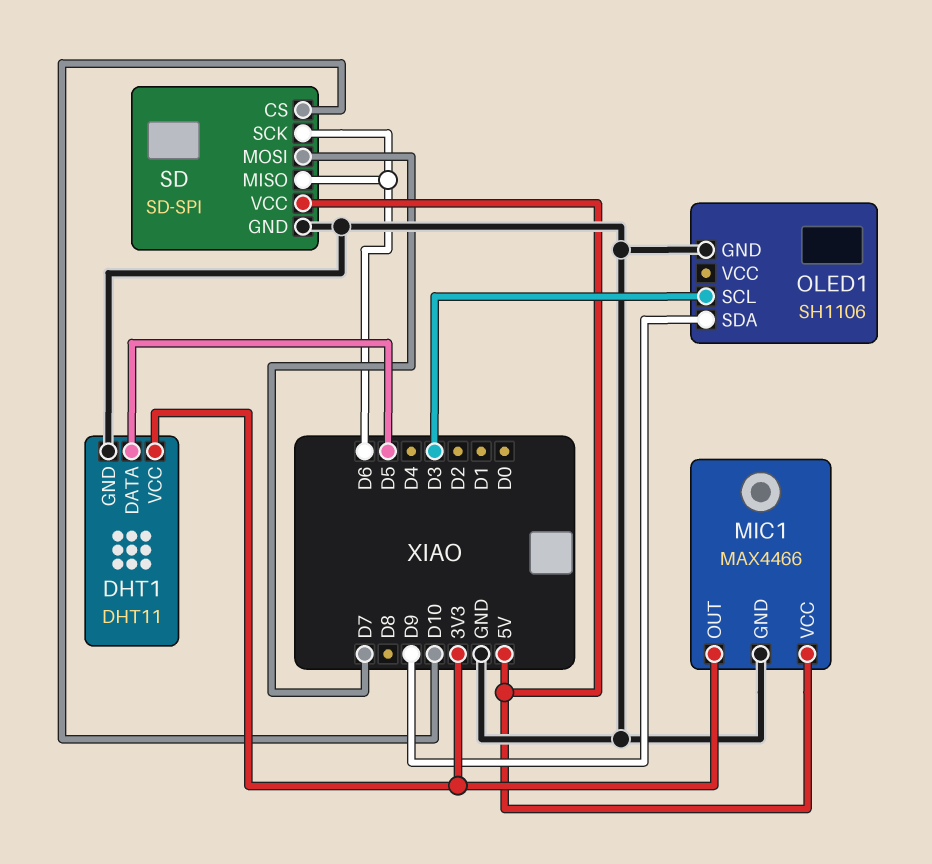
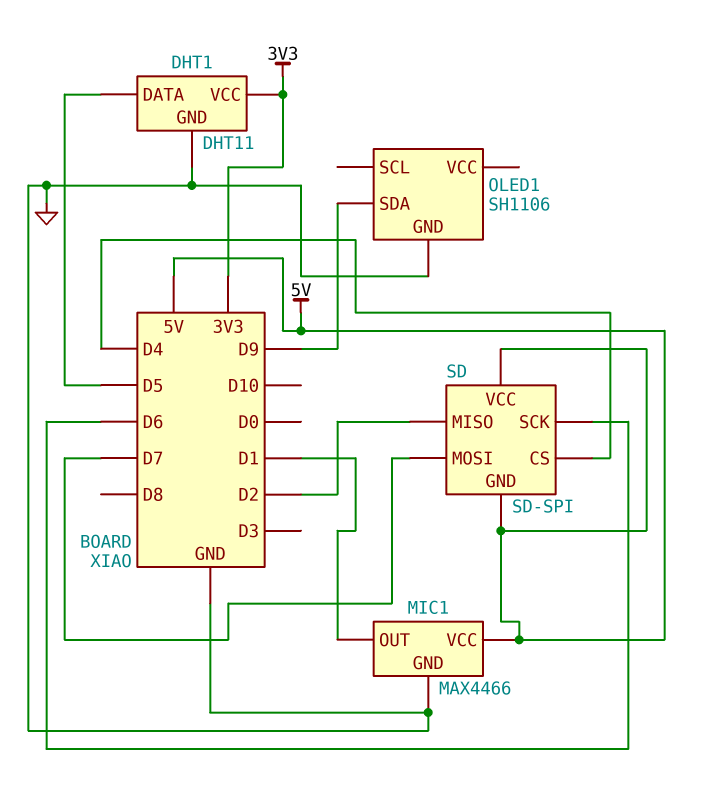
MIC1 pin OUT: 3V3 -> D1
OLED1 pin SCL: D3 -> none
SD pin CS: D10 -> D4
SD pin GND: GND -> 5V
SD pin MISO: D6 -> D2

